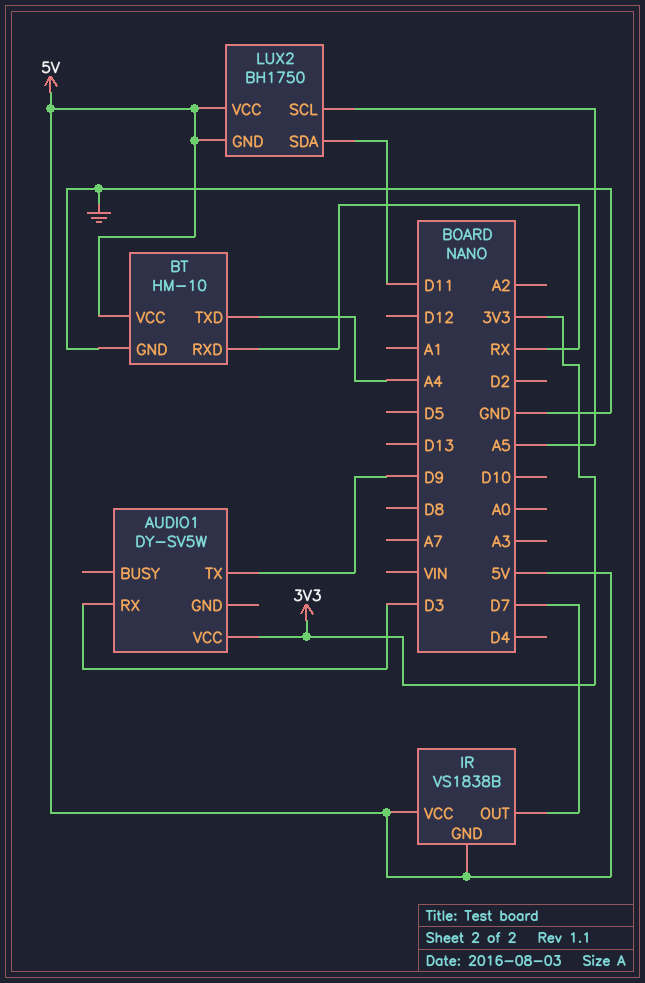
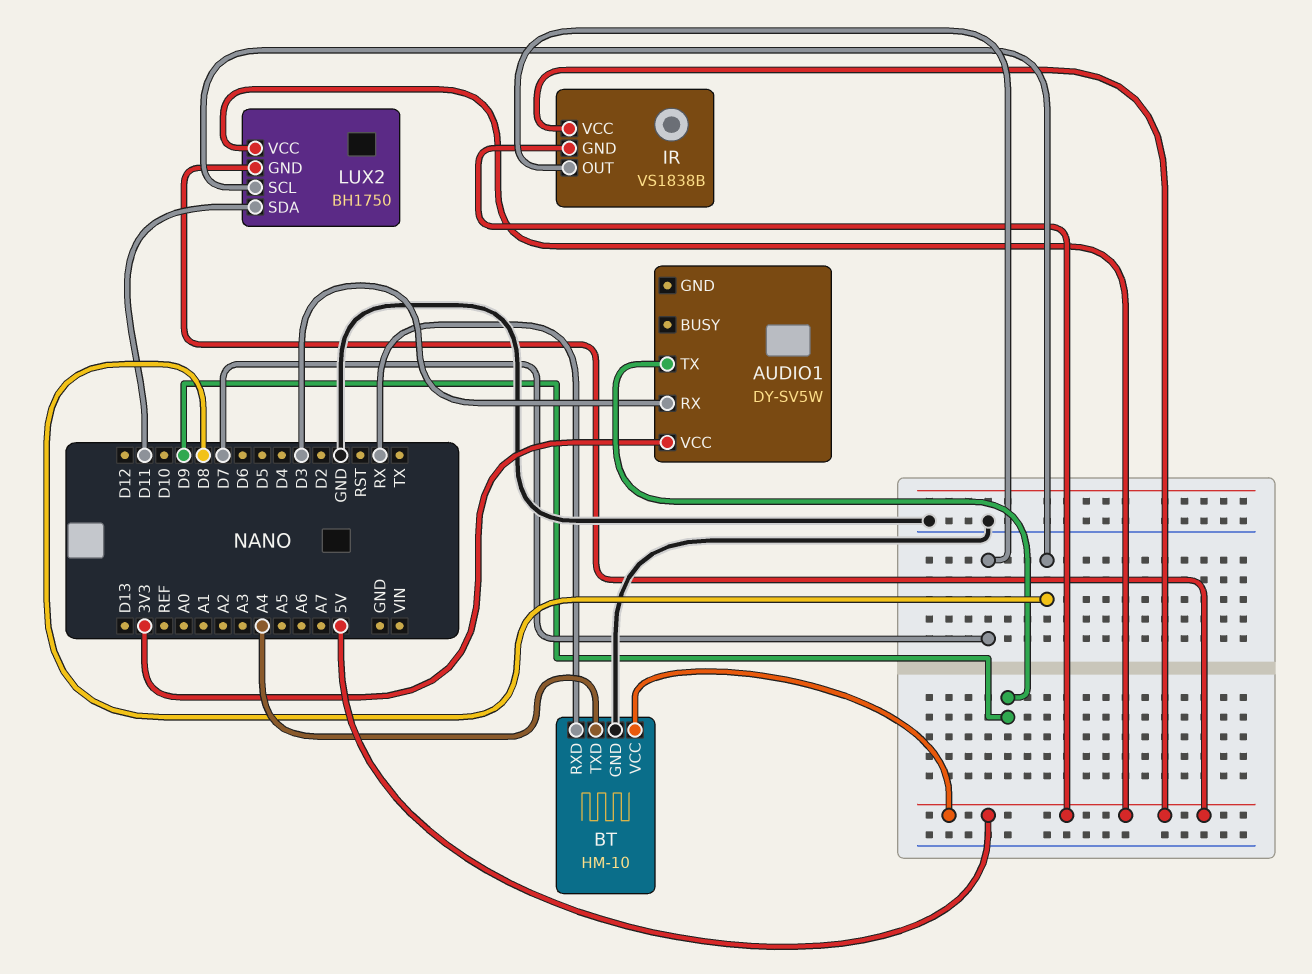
LUX2 pin SCL: A5 -> D8

